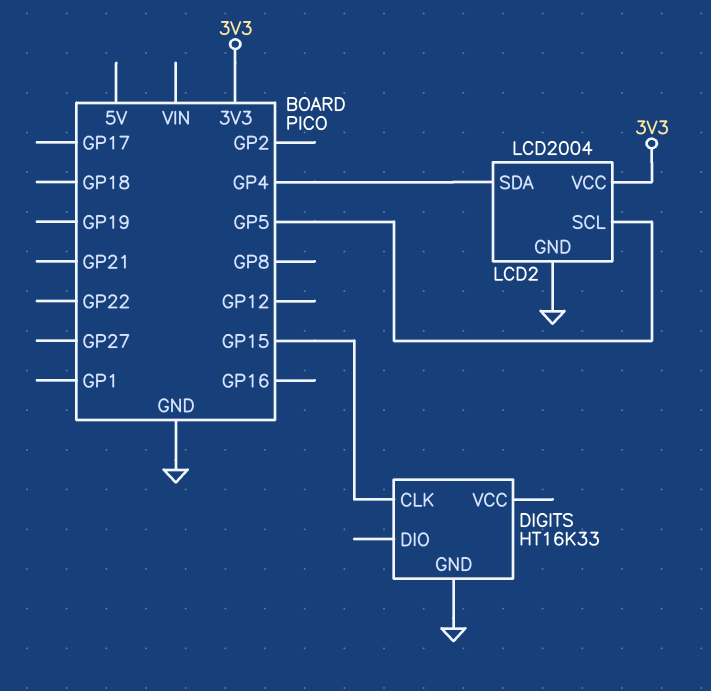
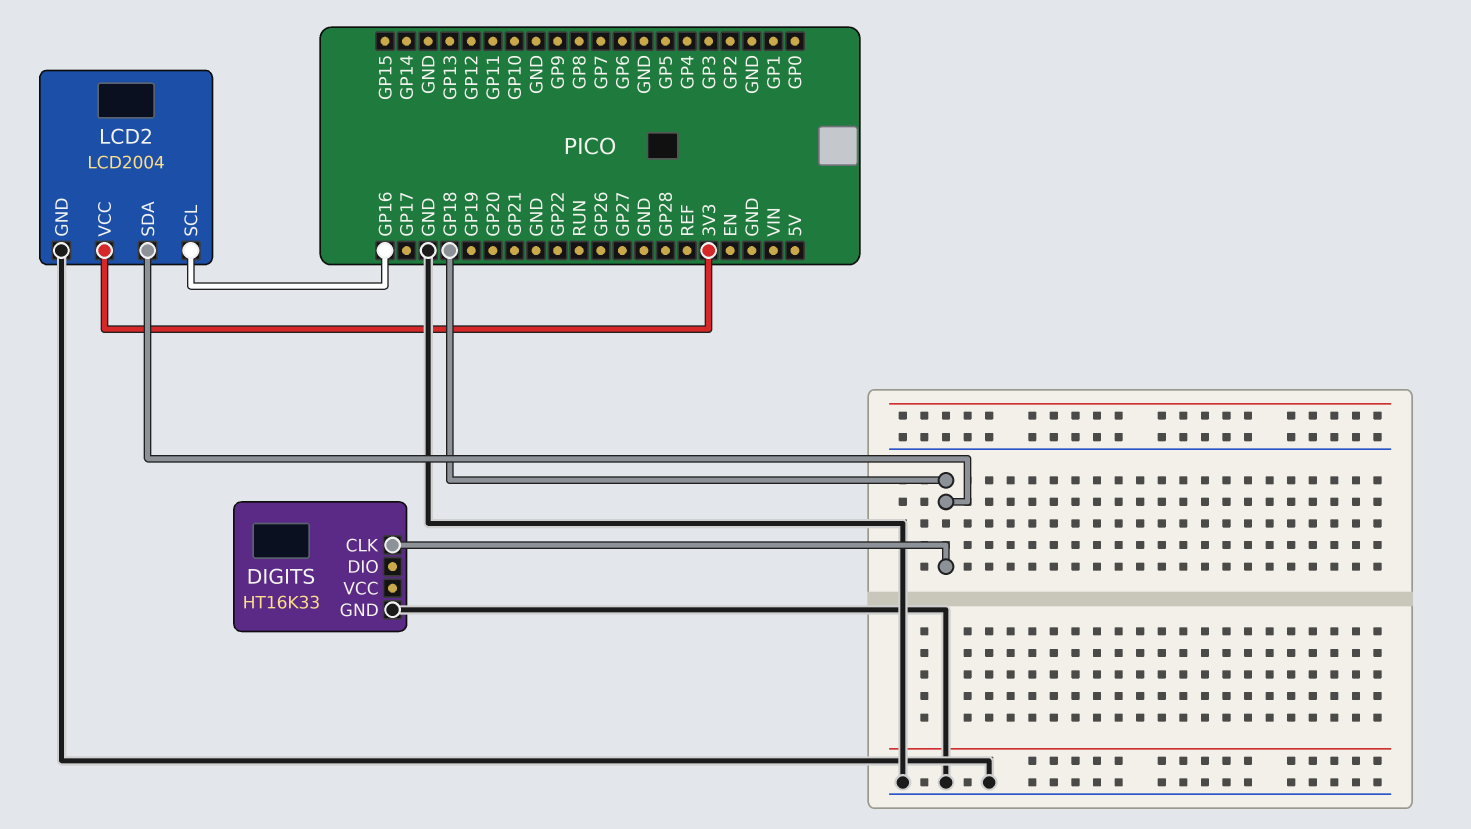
DIGITS pin CLK: GP15 -> GP18
LCD2 pin SCL: GP5 -> GP16
LCD2 pin SDA: GP4 -> GP18

